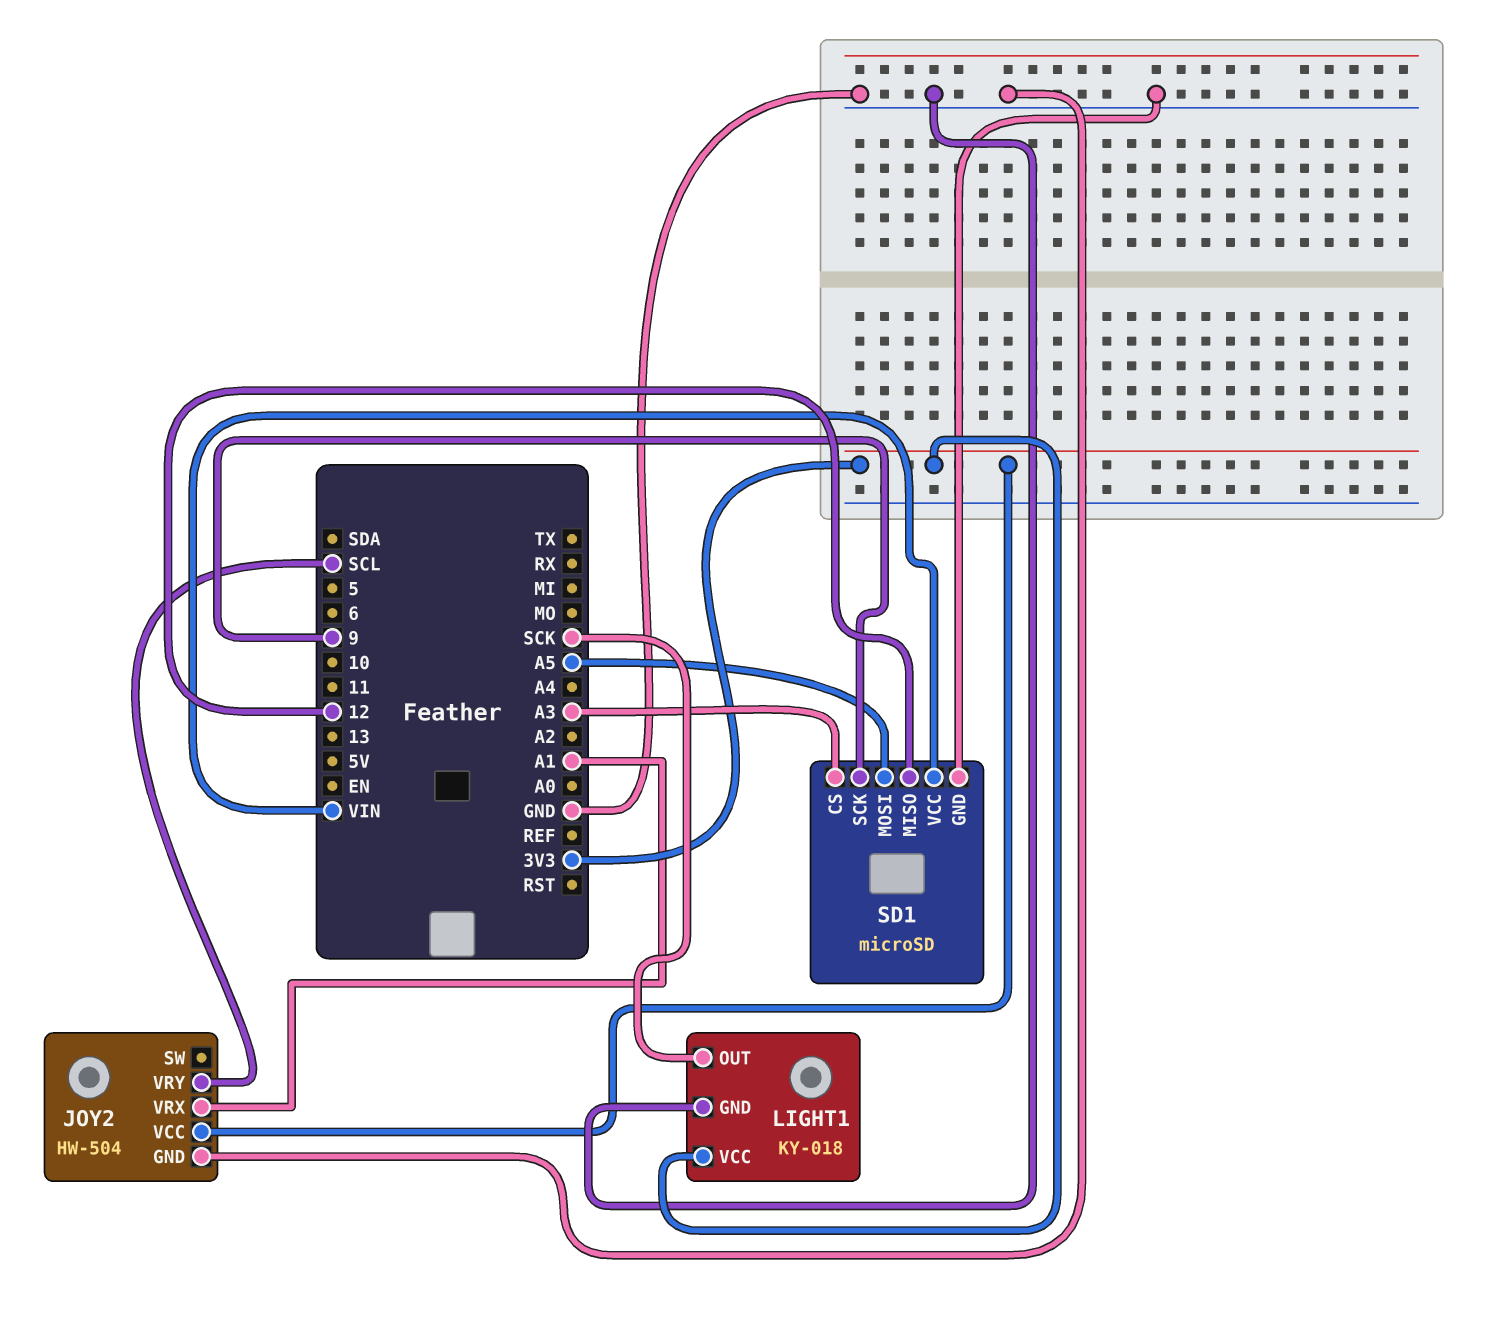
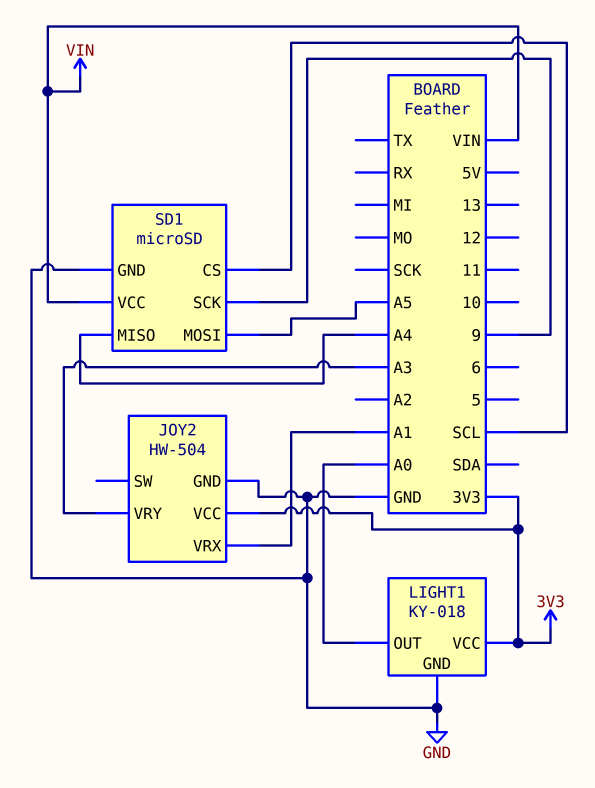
JOY2 pin VRY: SCL -> A3
LIGHT1 pin OUT: SCK -> A0
SD1 pin CS: A3 -> SCL
SD1 pin MISO: 12 -> A4

